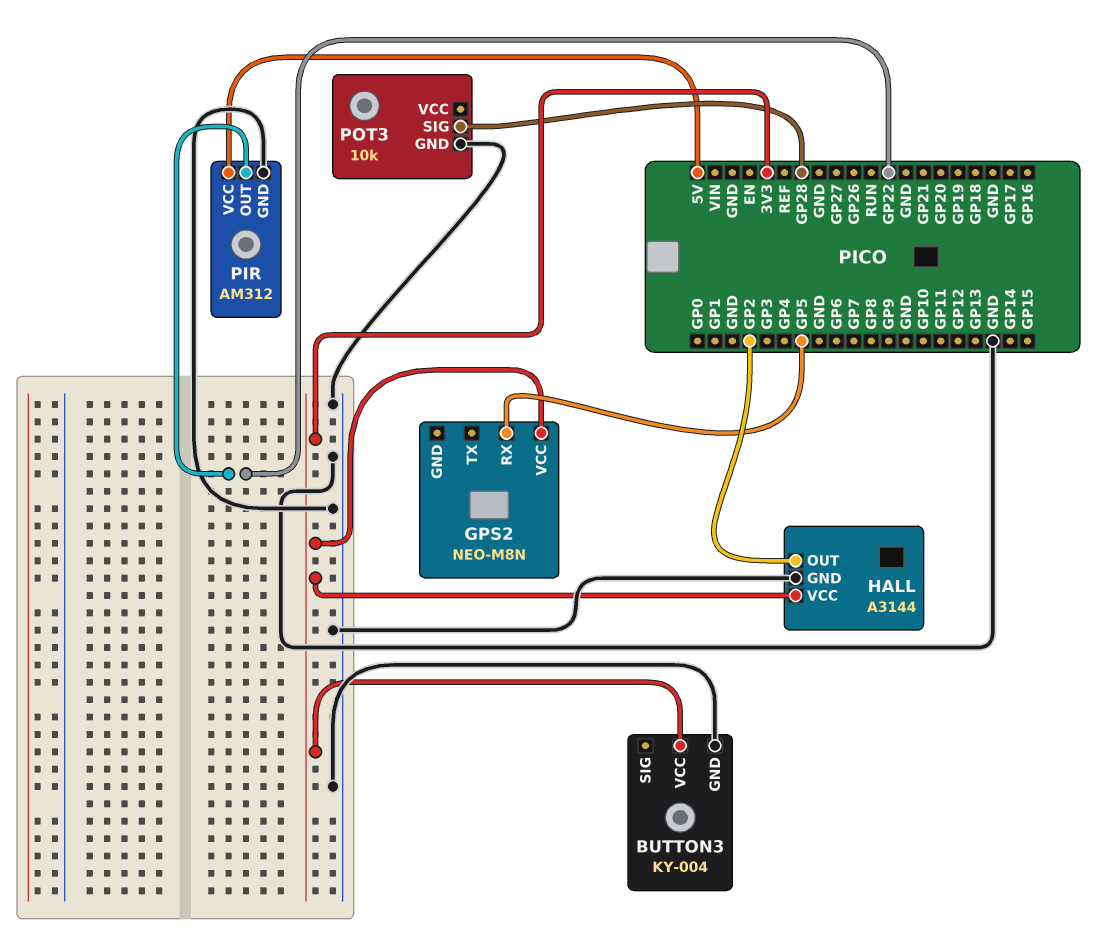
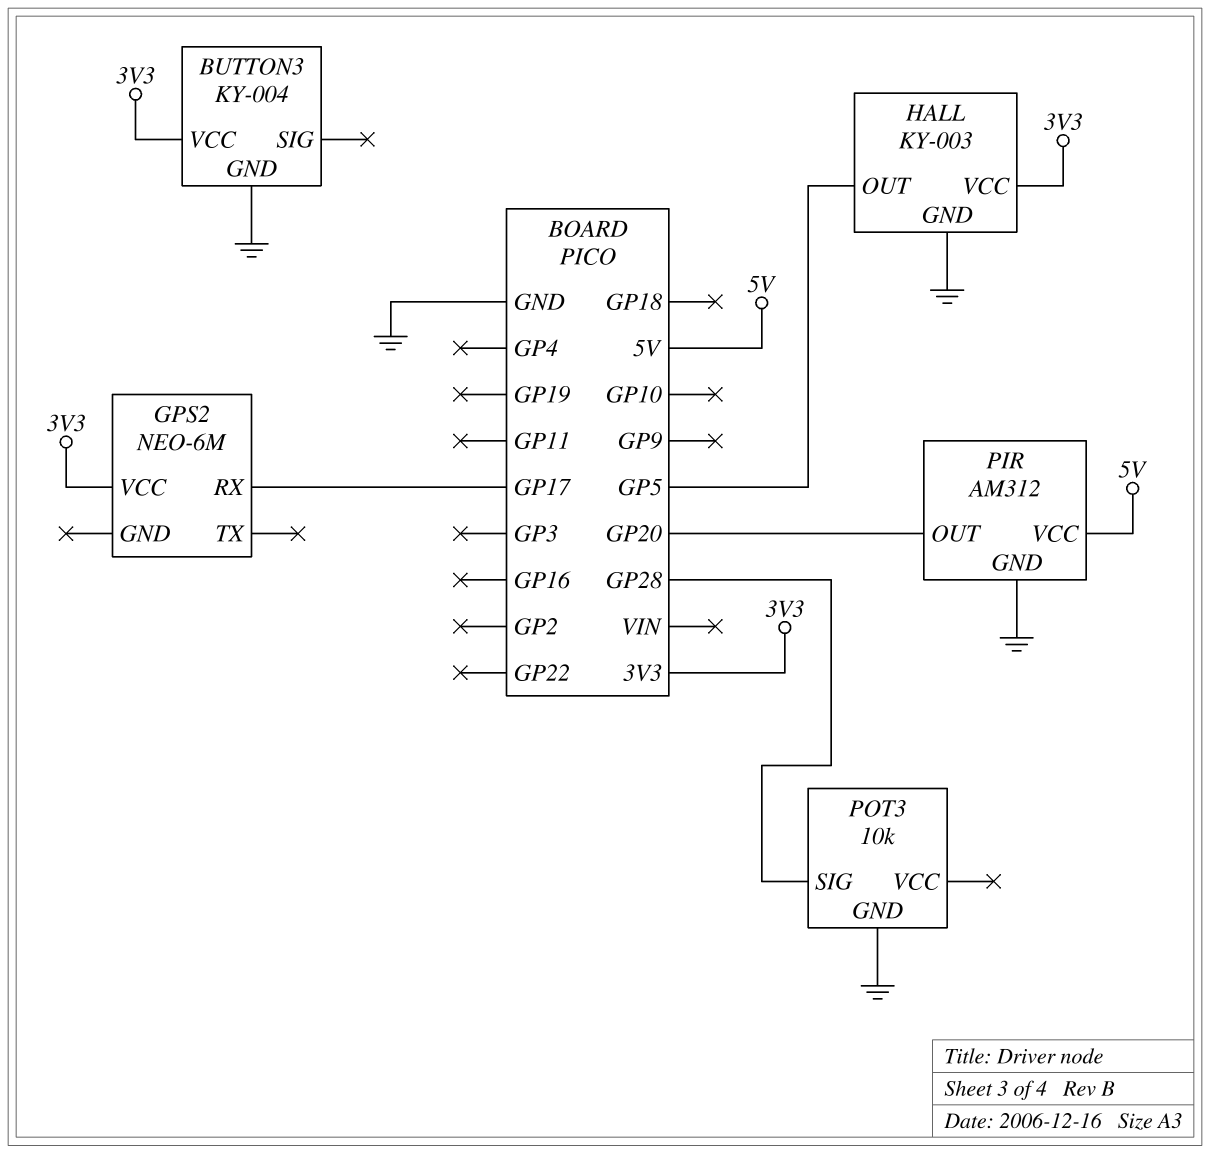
GPS2: NEO-M8N -> NEO-6M
GPS2 pin RX: GP5 -> GP17
HALL: A3144 -> KY-003
HALL pin OUT: GP2 -> GP5
PIR pin OUT: GP22 -> GP20

